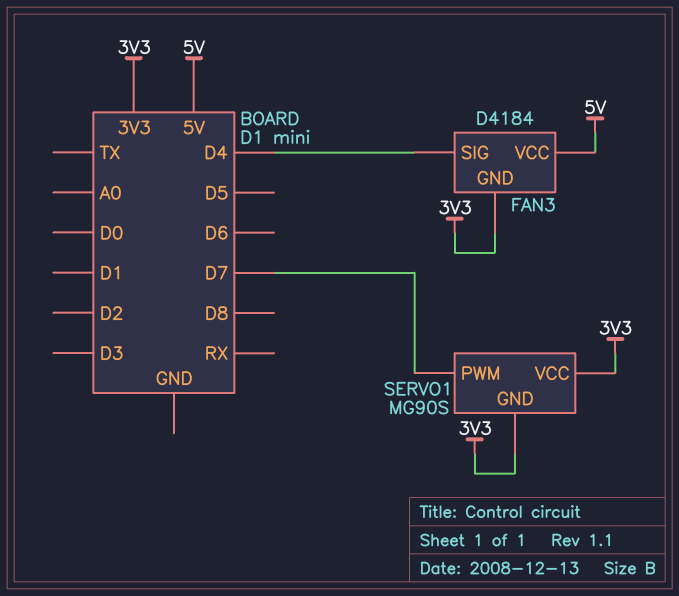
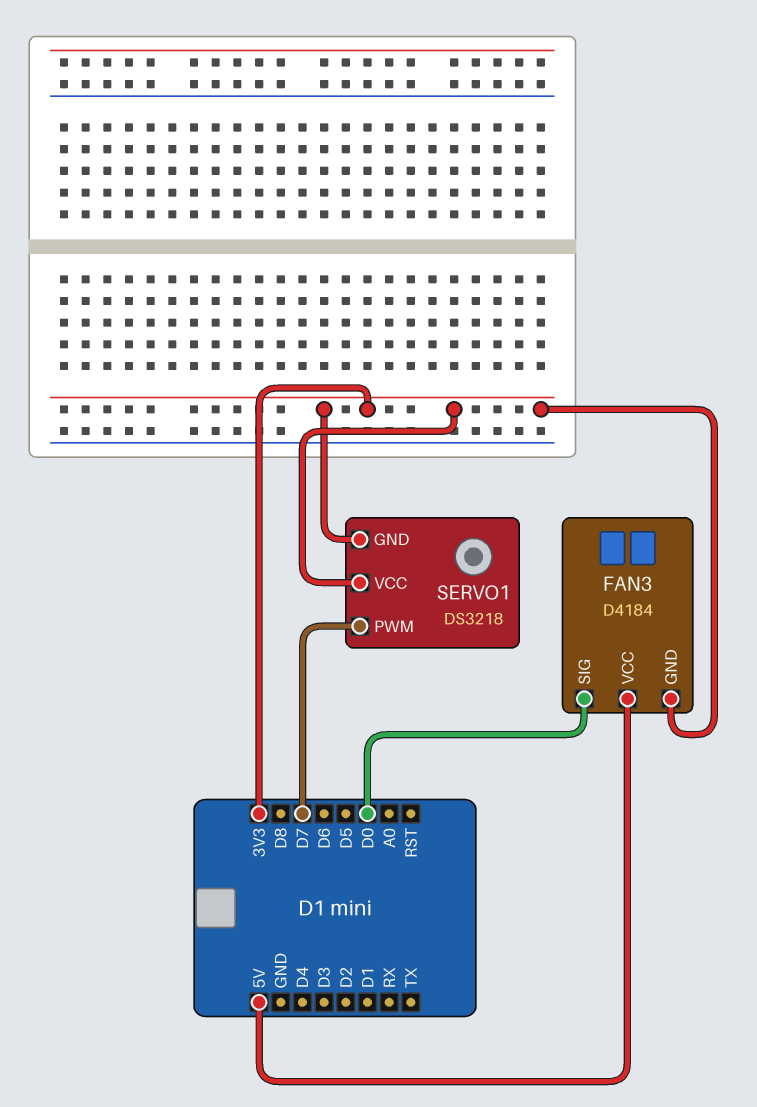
FAN3 pin SIG: D4 -> D0
SERVO1: MG90S -> DS3218

